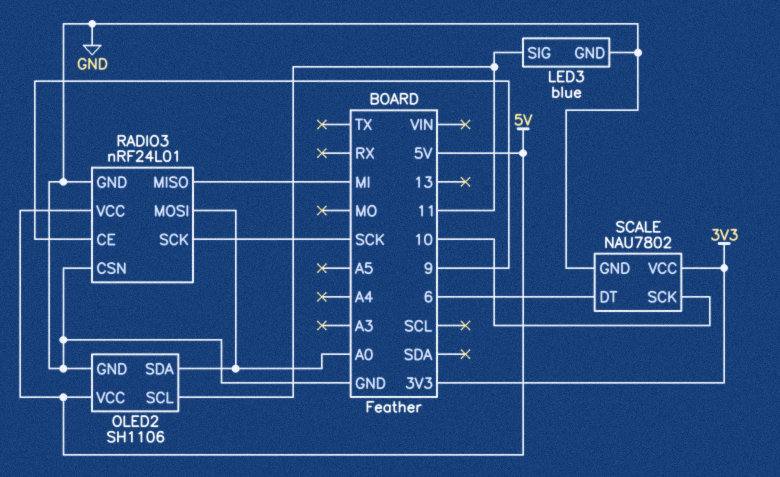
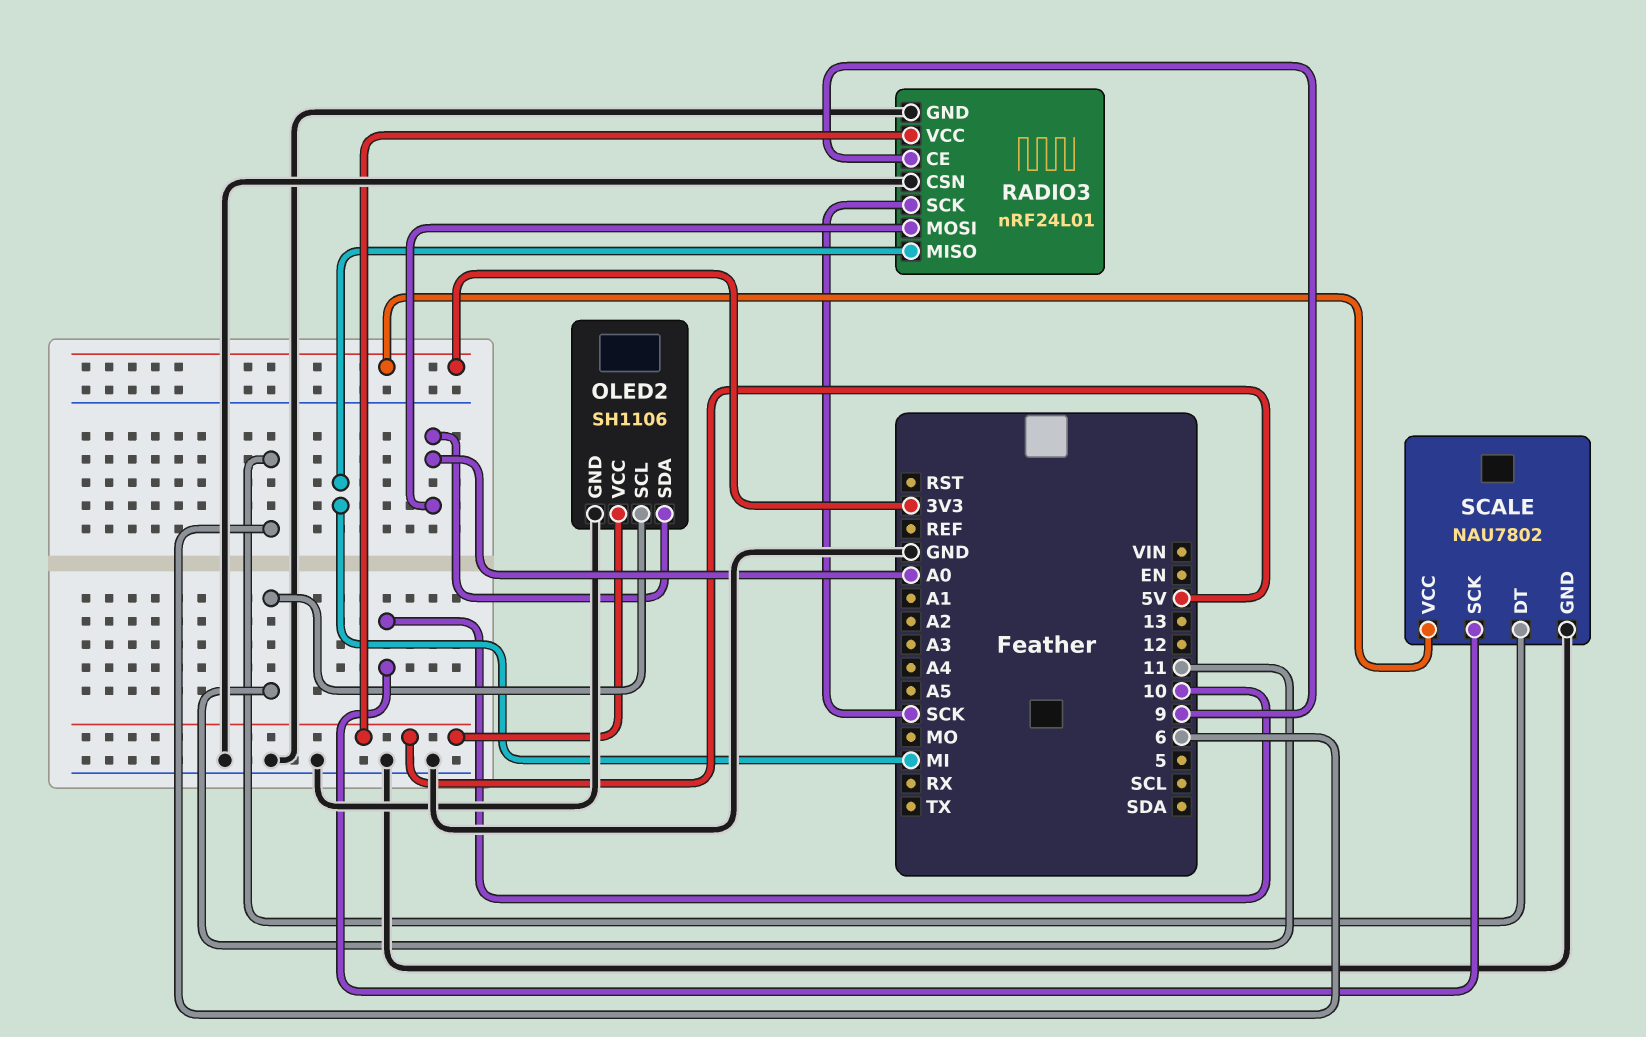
LED3: blue -> none
LED3 pin GND: GND -> none
LED3 pin SIG: 11 -> none

